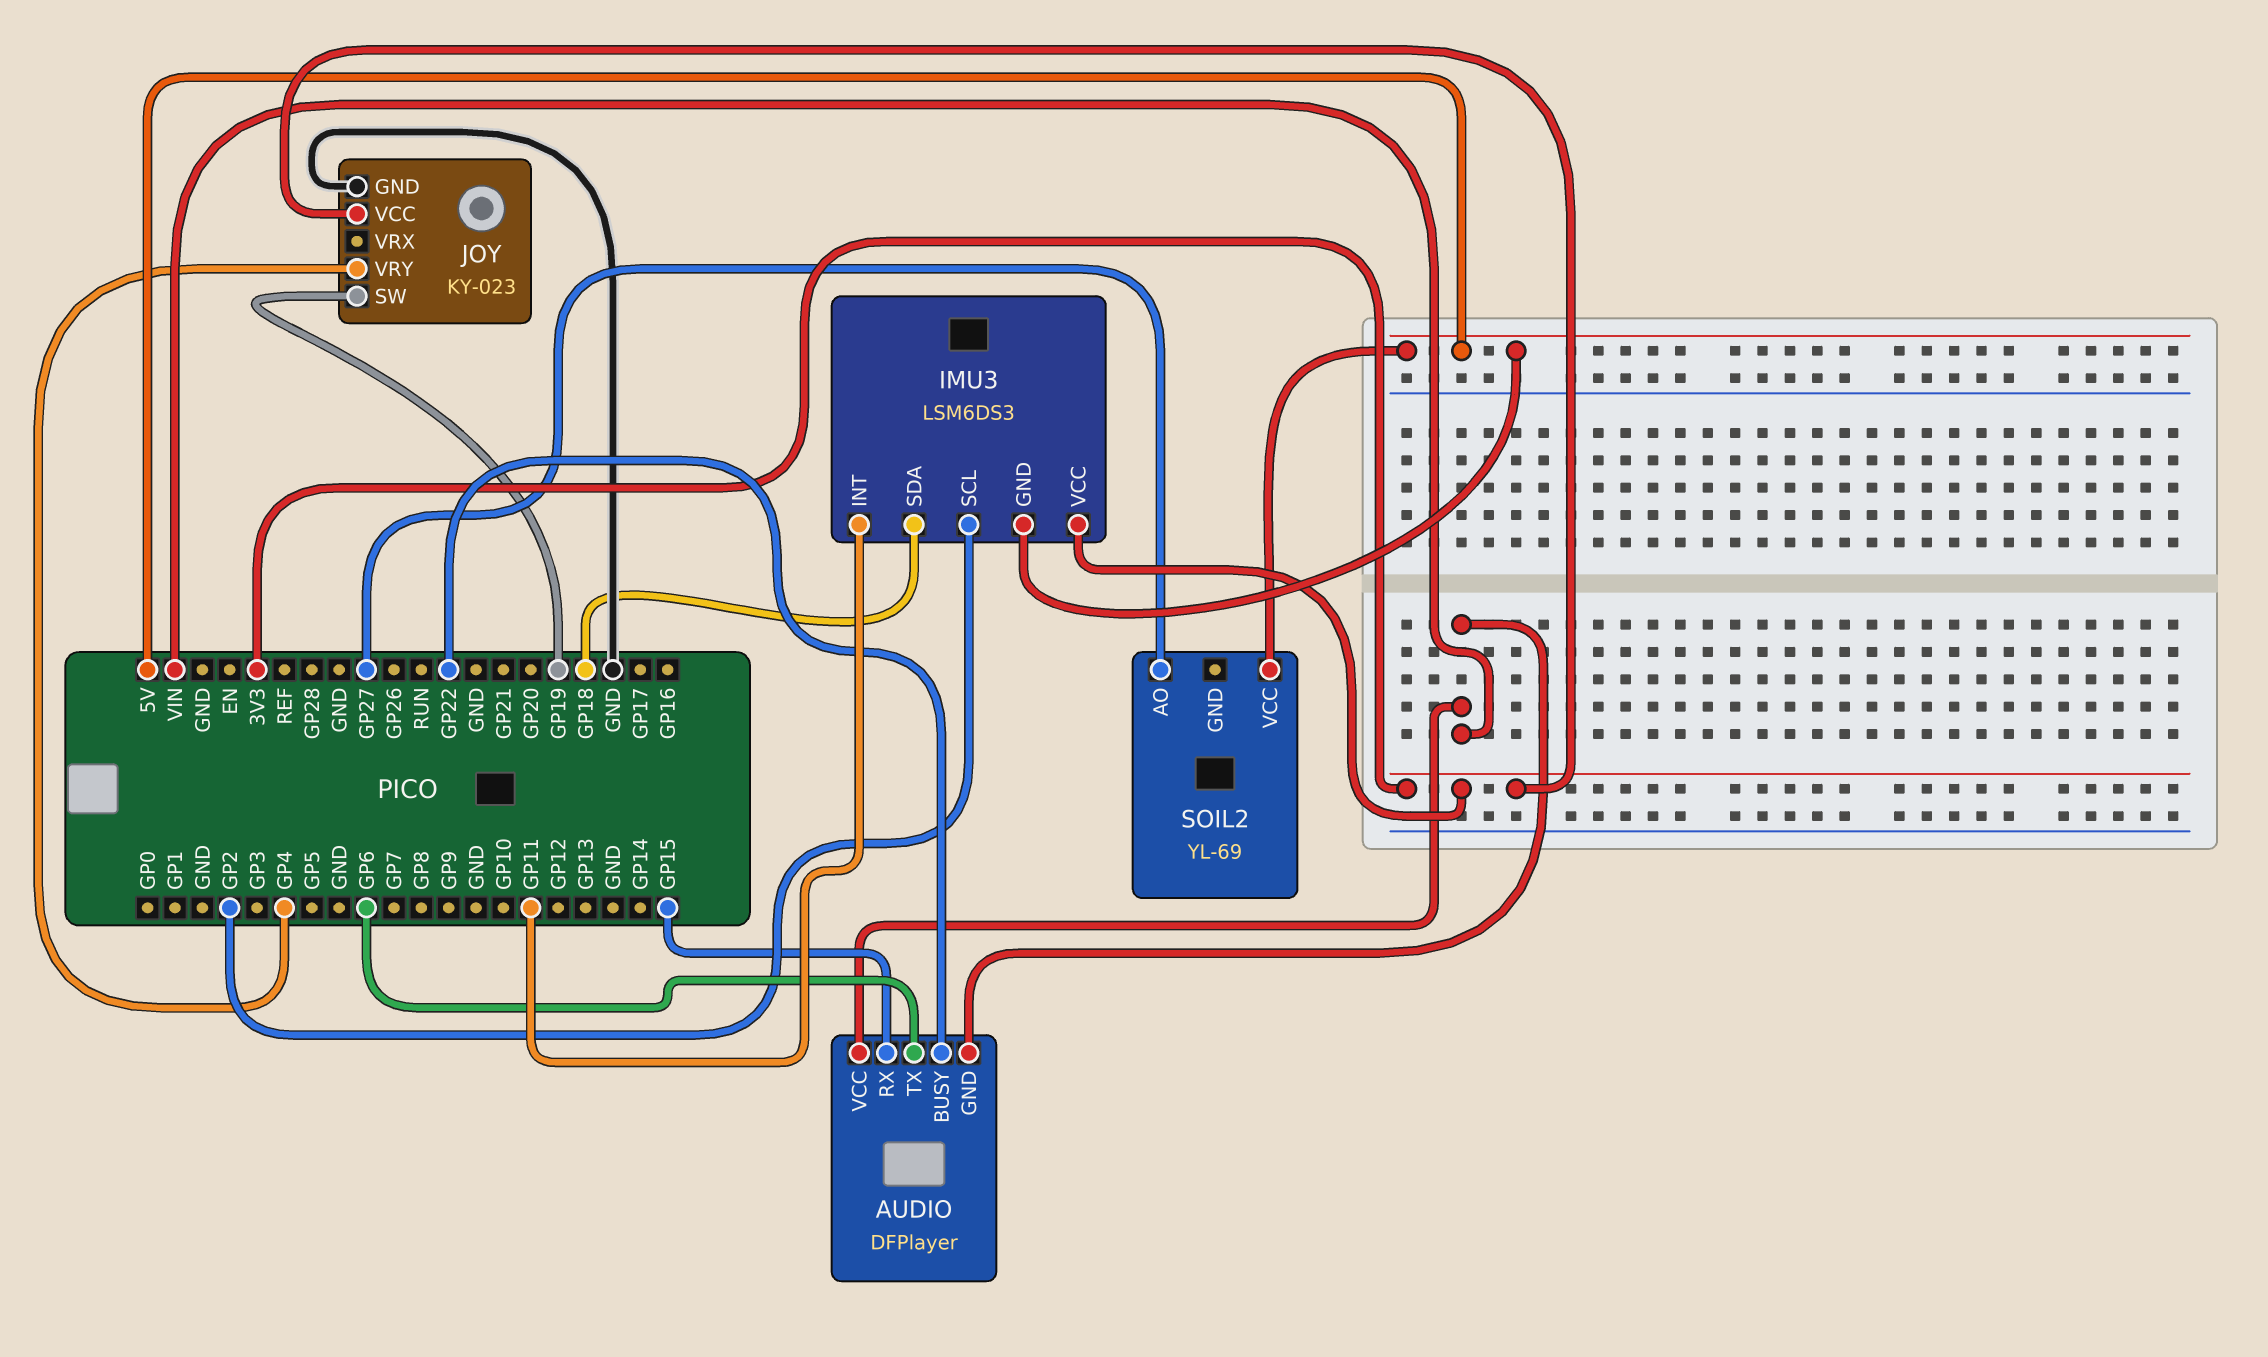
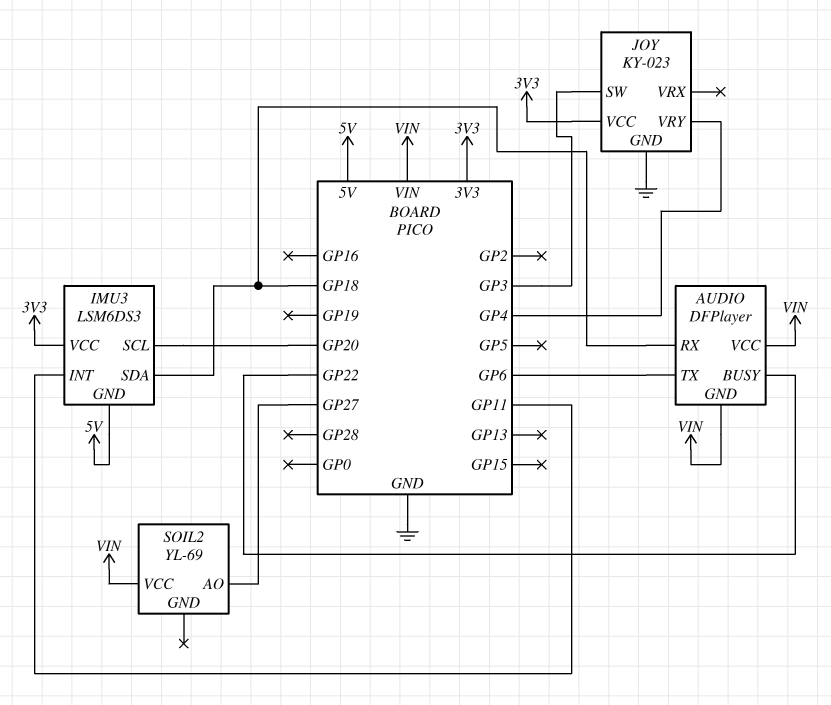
AUDIO pin RX: GP15 -> GP18
IMU3 pin SCL: GP2 -> GP20
JOY pin SW: GP19 -> GP3
SOIL2 pin VCC: 5V -> VIN

